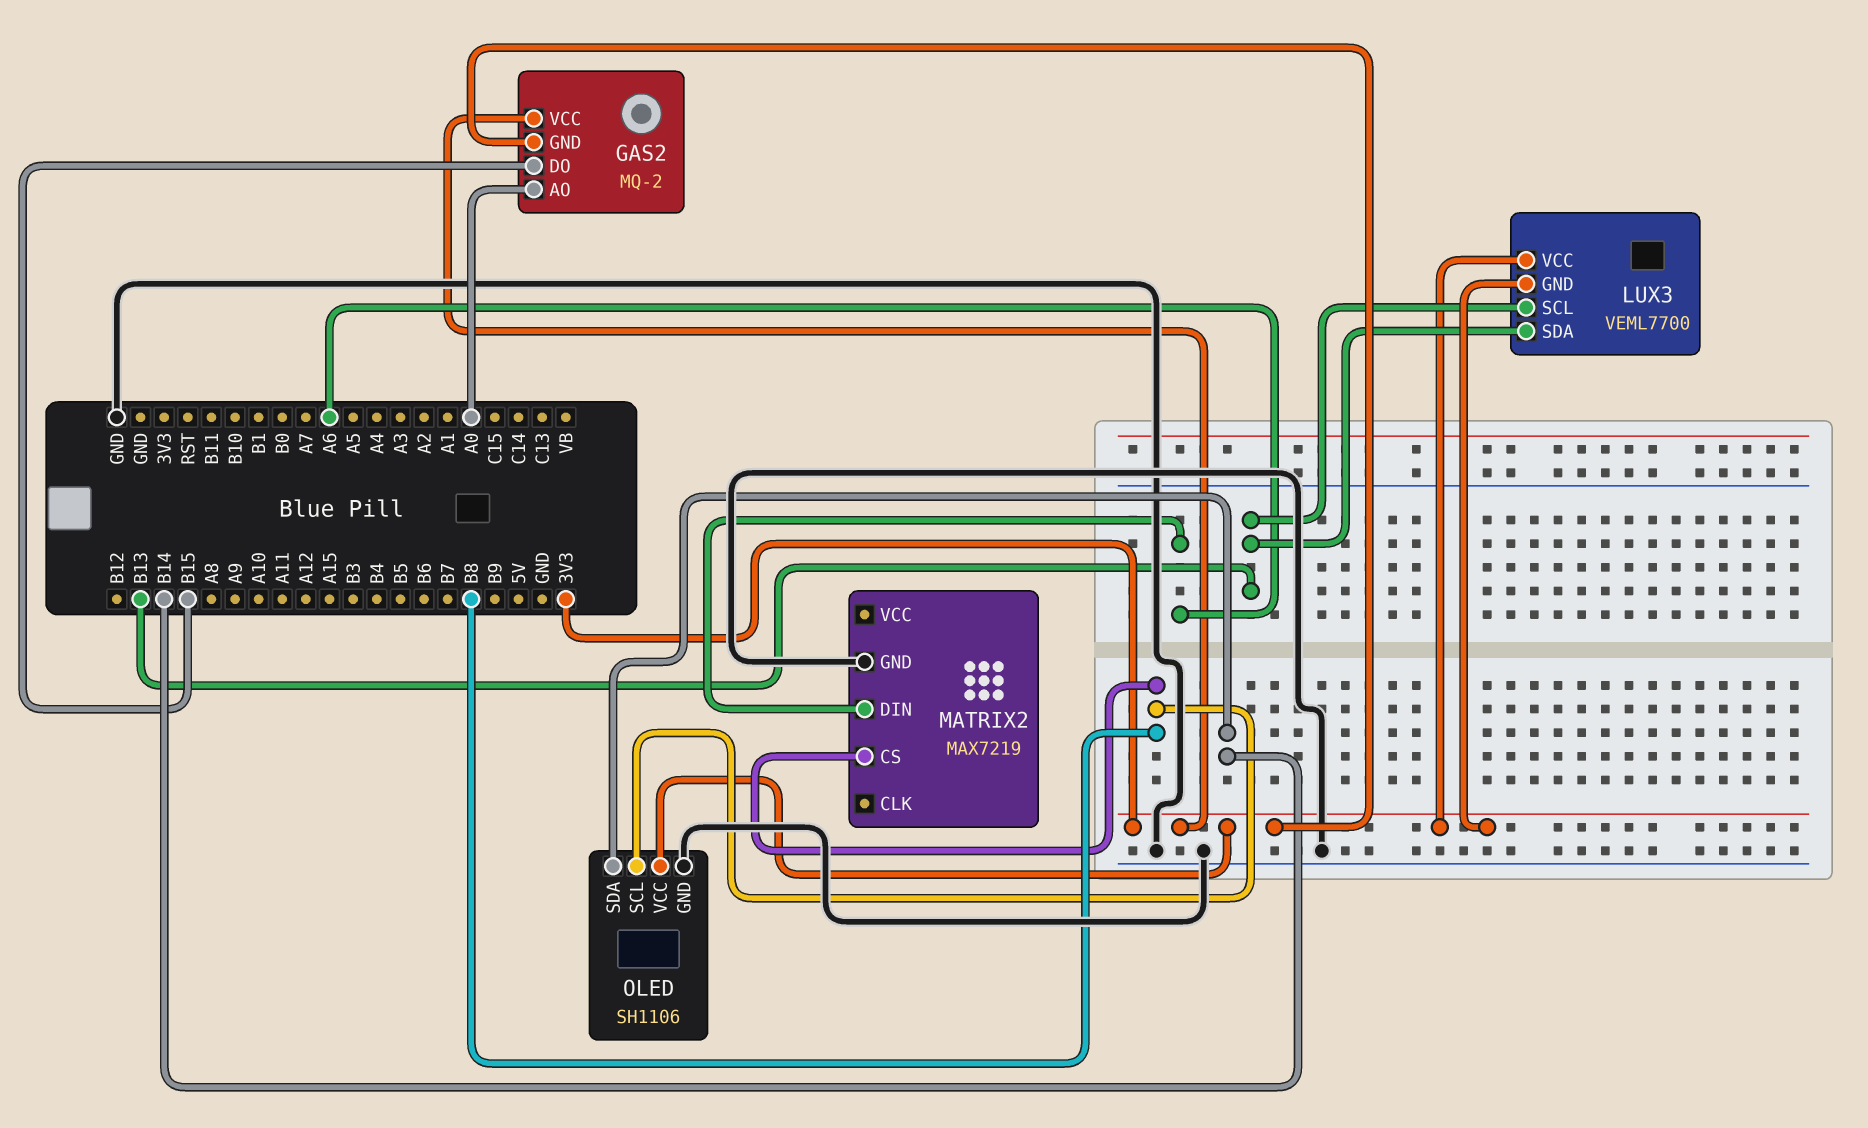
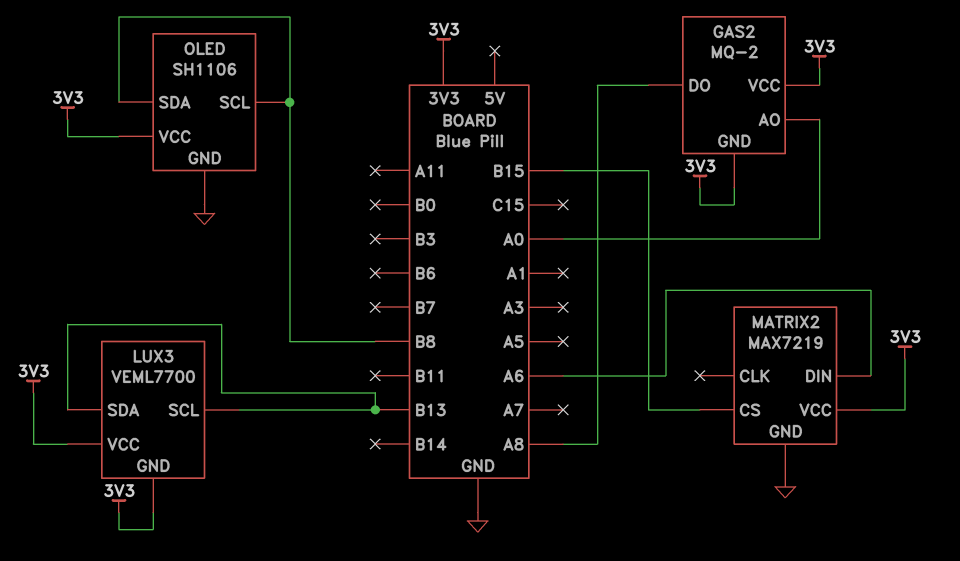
GAS2 pin DO: B15 -> A8
MATRIX2 pin CS: B8 -> B15
MATRIX2 pin VCC: none -> 3V3
OLED pin SDA: B14 -> B8

